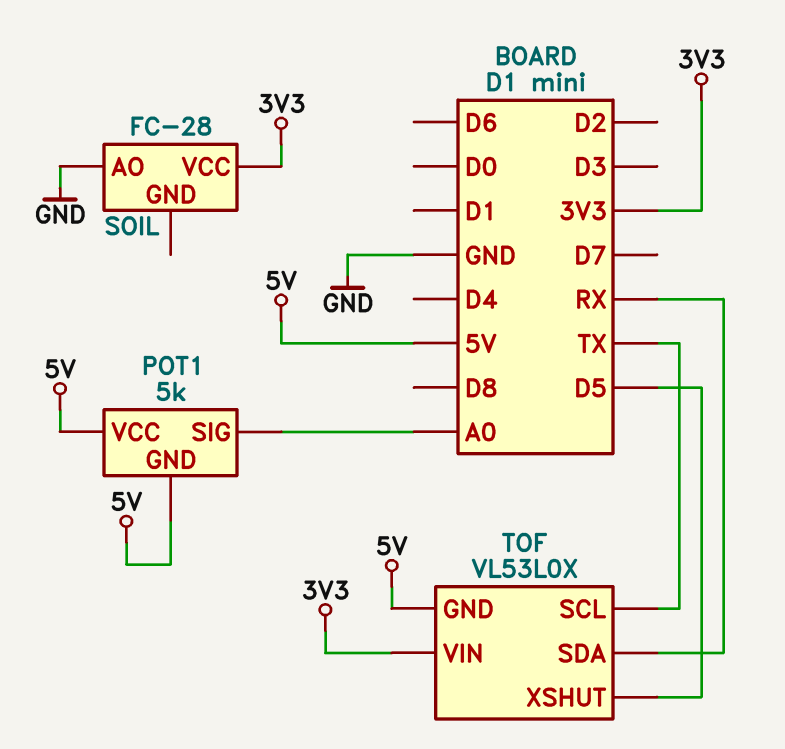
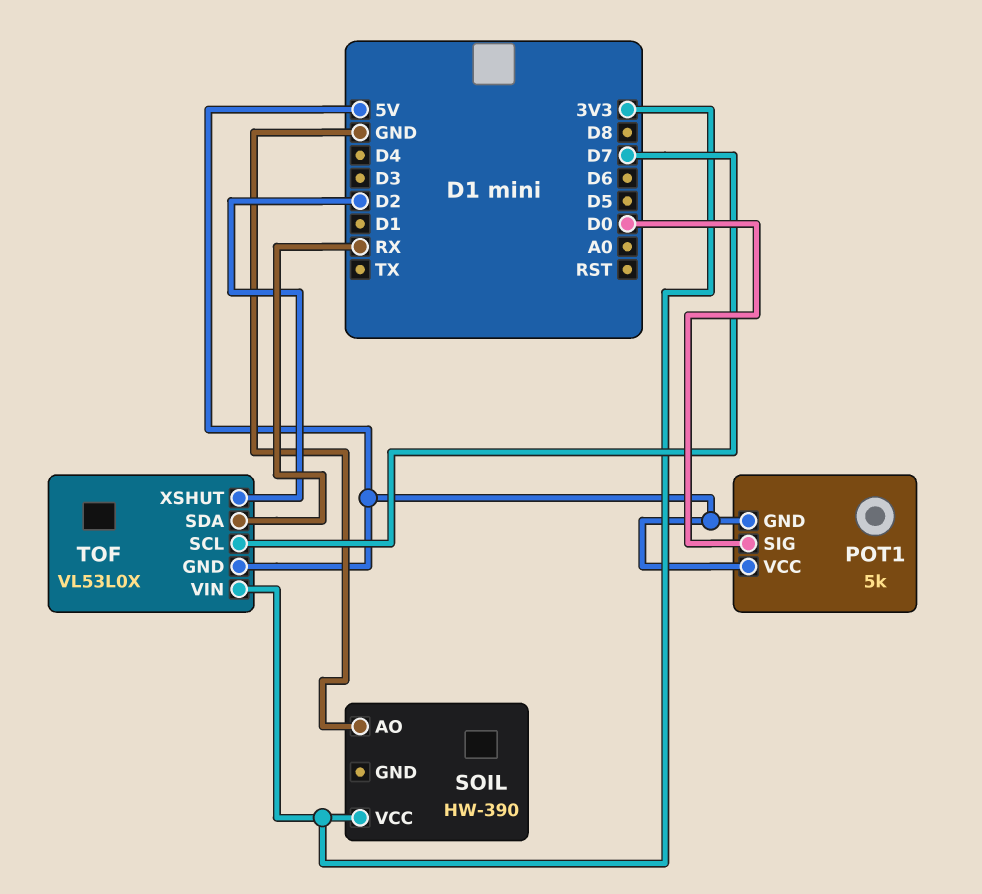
POT1 pin SIG: A0 -> D0
SOIL: FC-28 -> HW-390
TOF pin SCL: TX -> D7
TOF pin XSHUT: D5 -> D2

